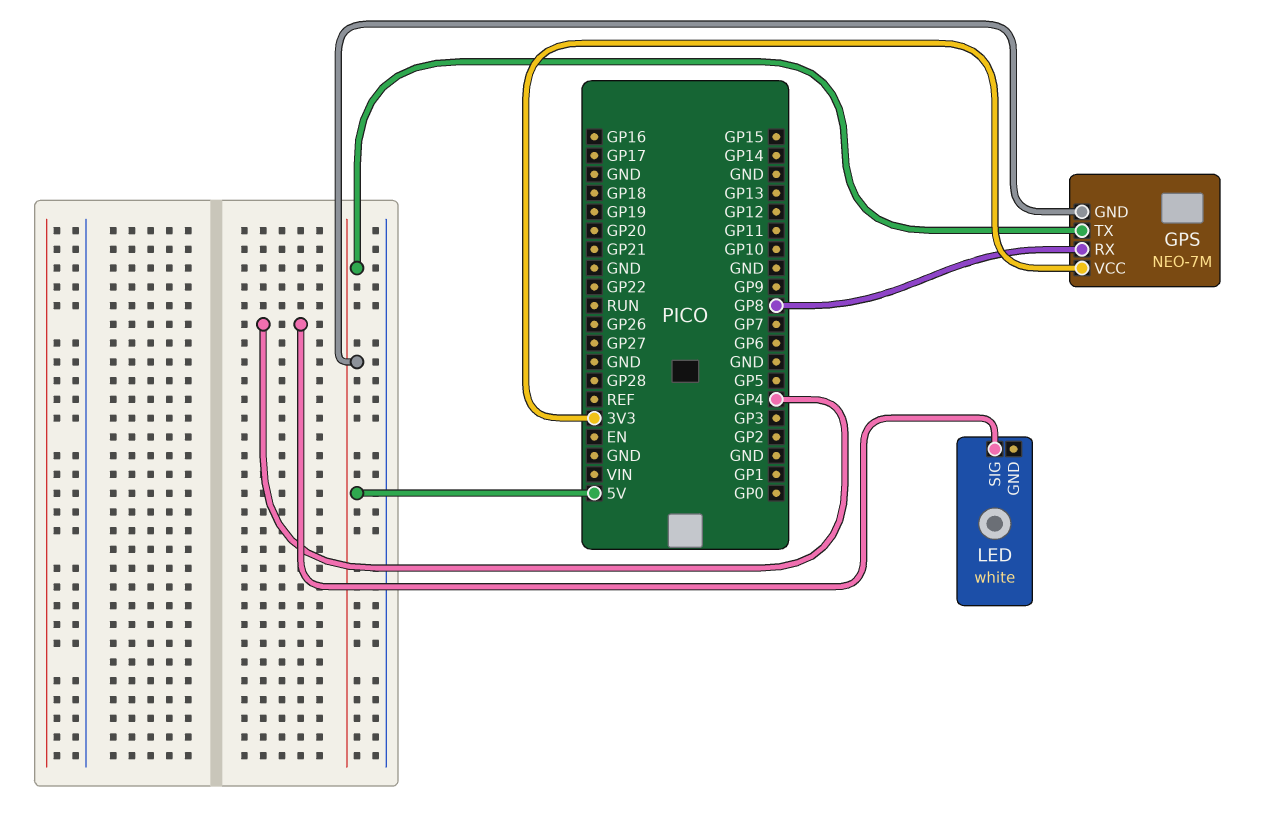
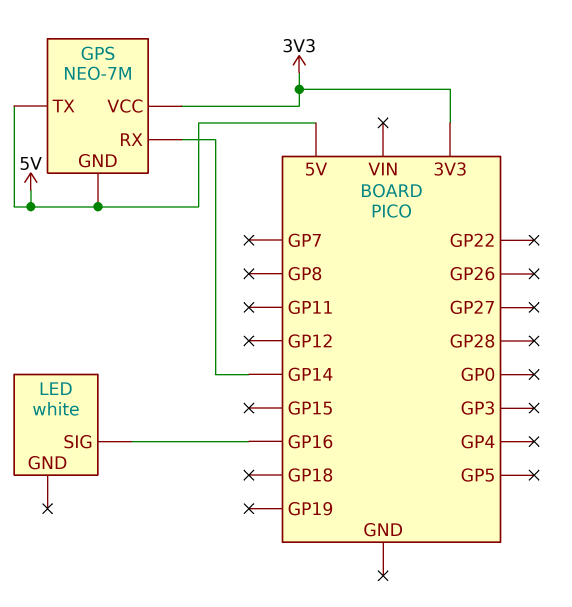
GPS pin RX: GP8 -> GP14
LED pin SIG: GP4 -> GP16

